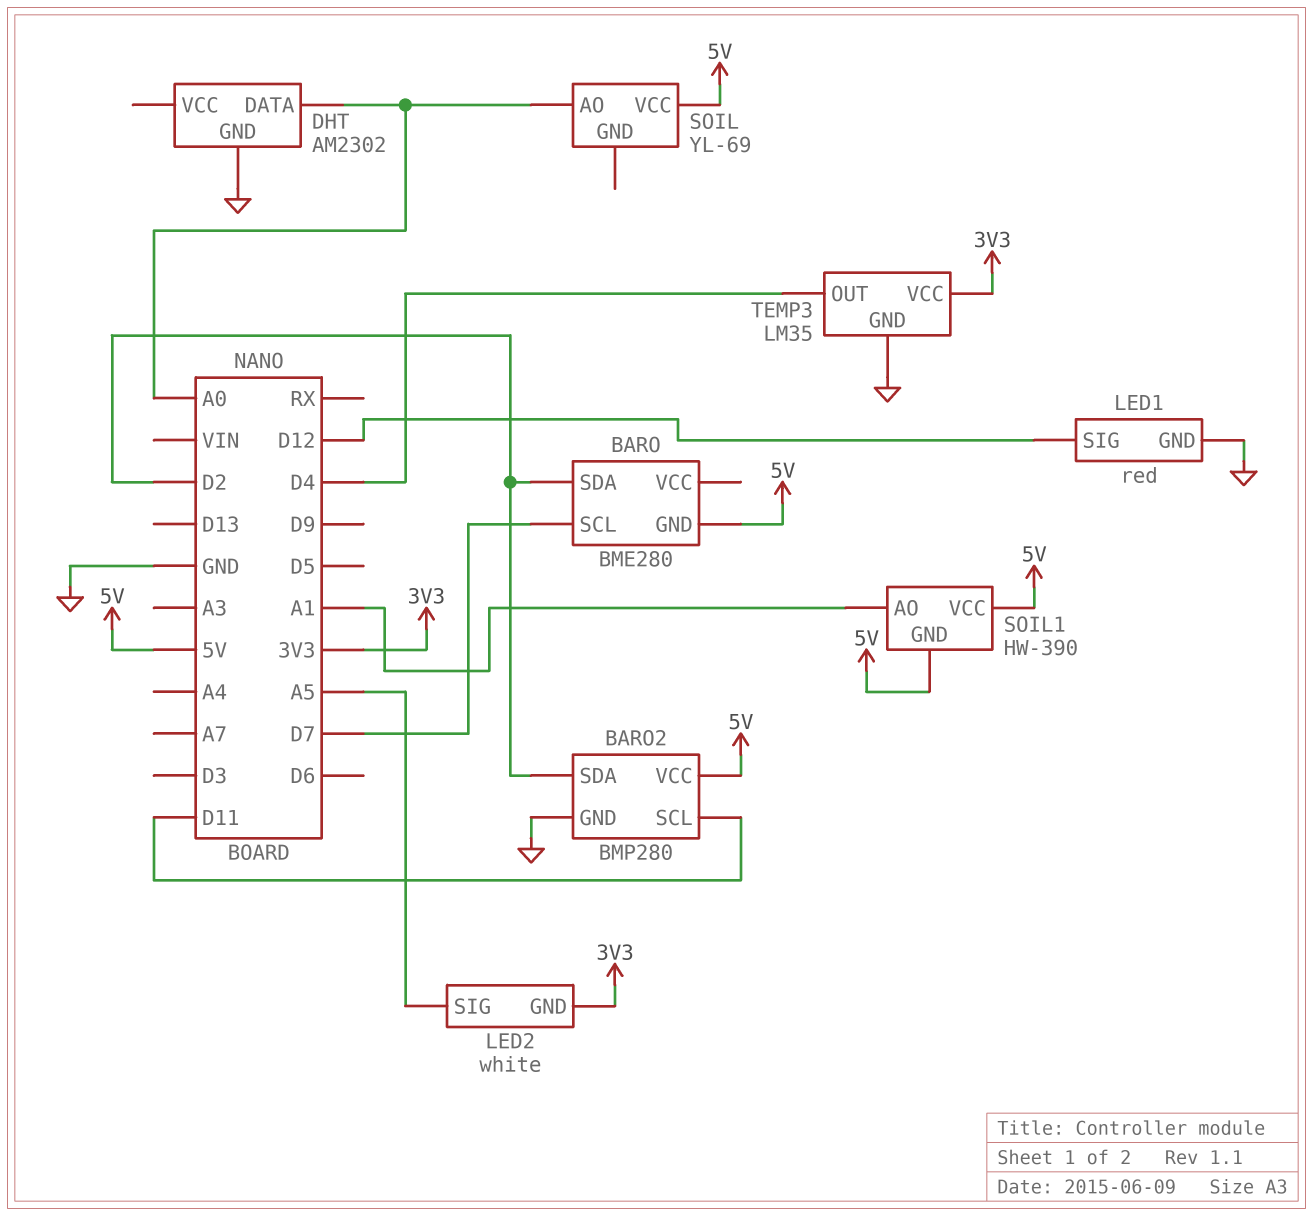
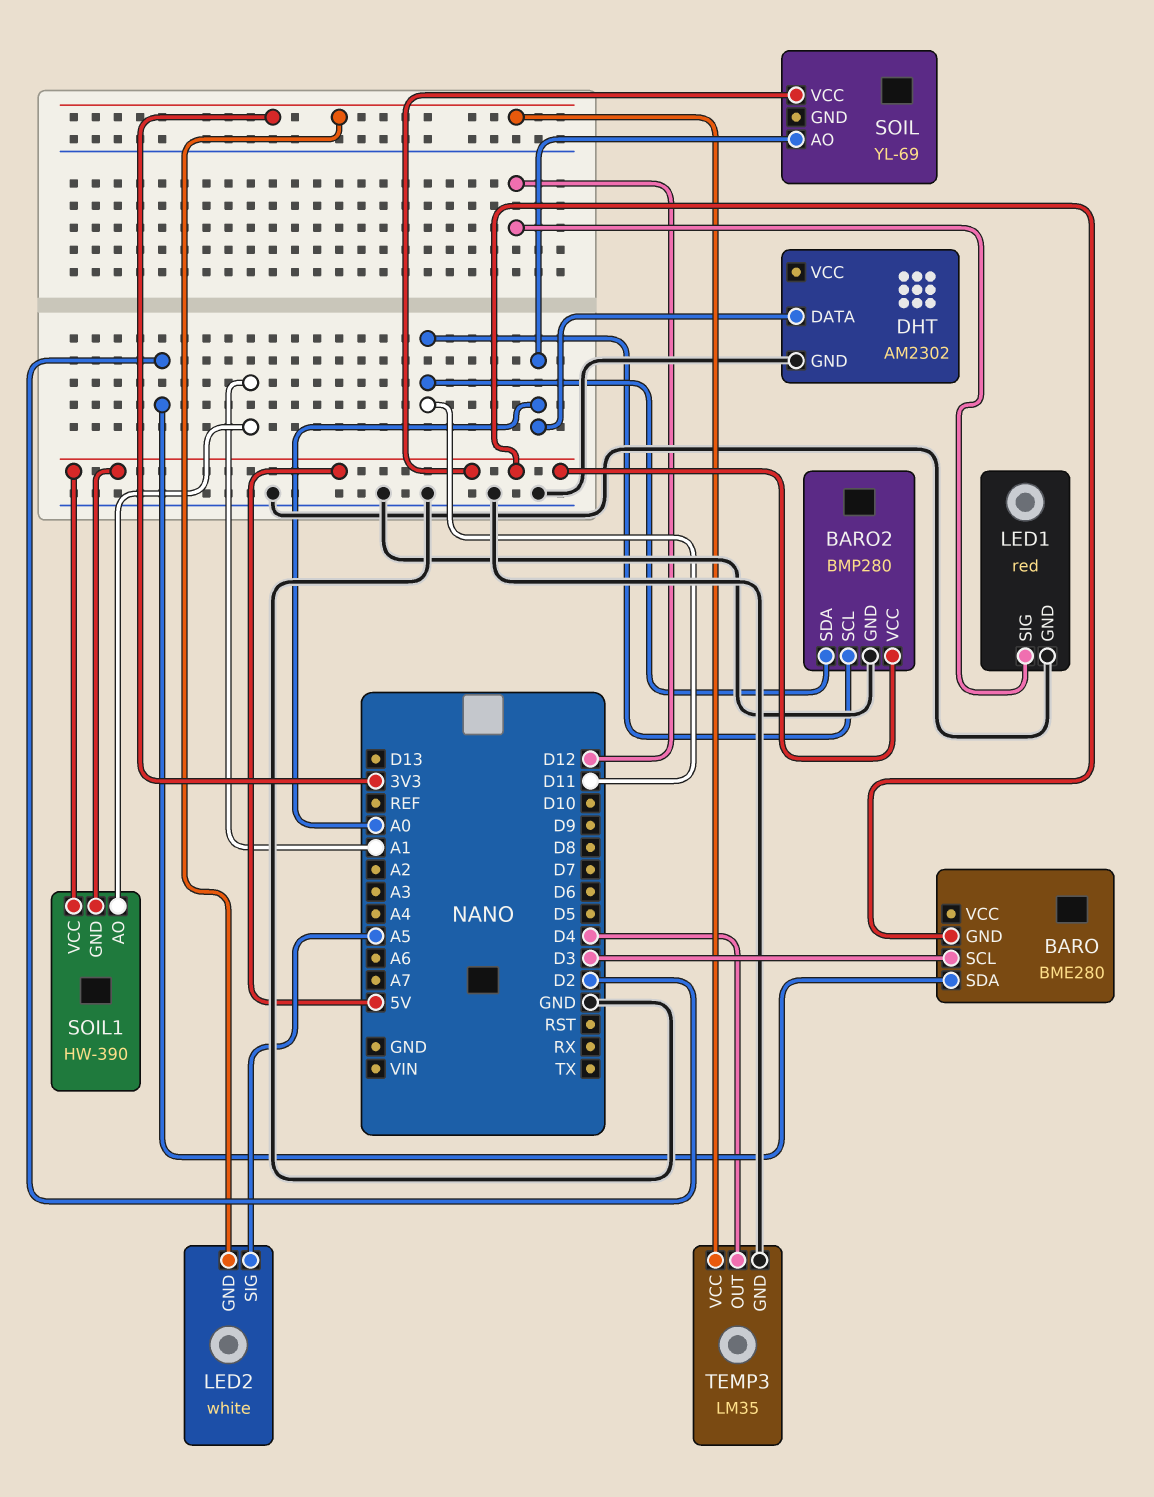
BARO pin SCL: D7 -> D3
BARO2 pin SDA: D2 -> D11

